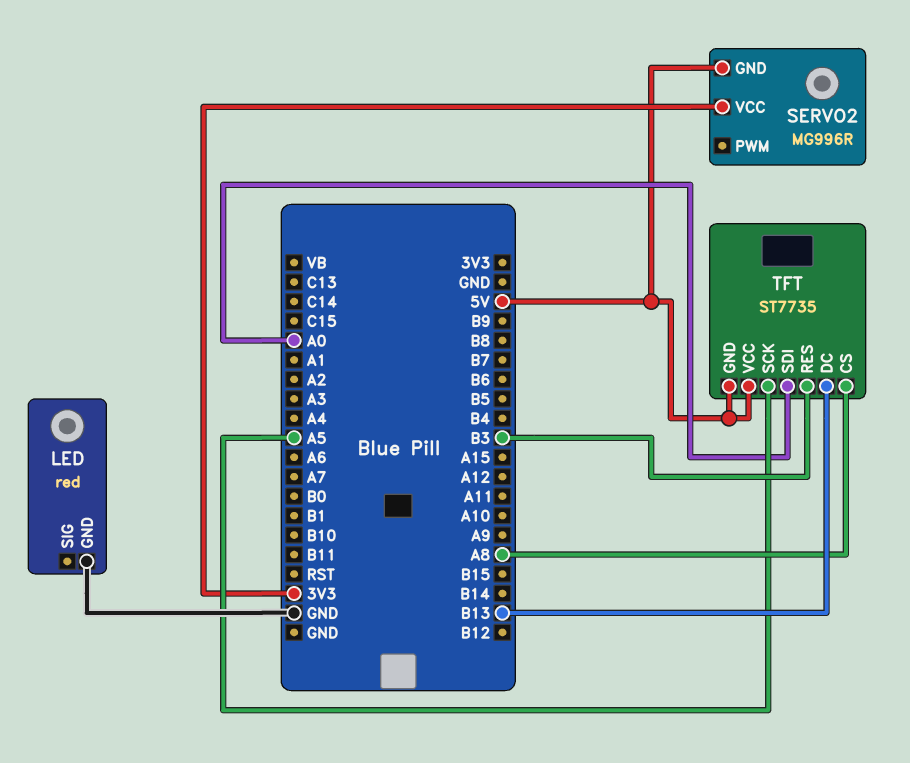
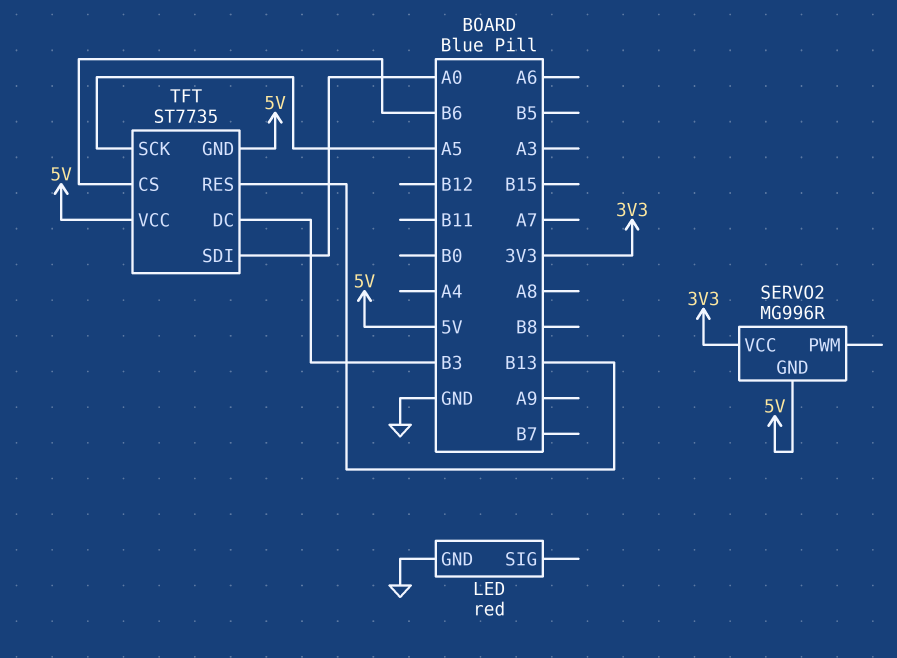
TFT pin CS: A8 -> B6
TFT pin DC: B13 -> B3
TFT pin RES: B3 -> B13

